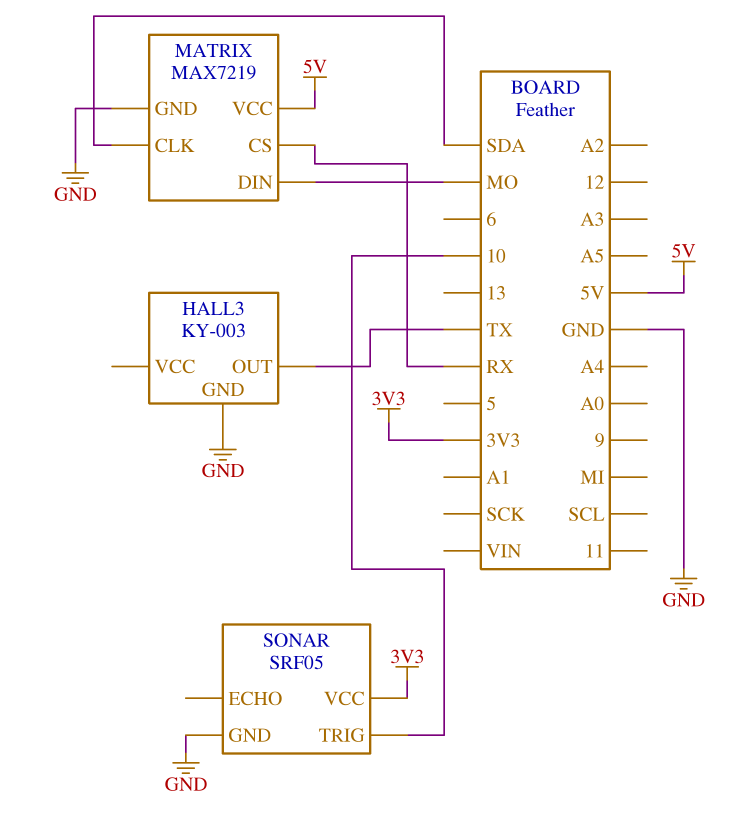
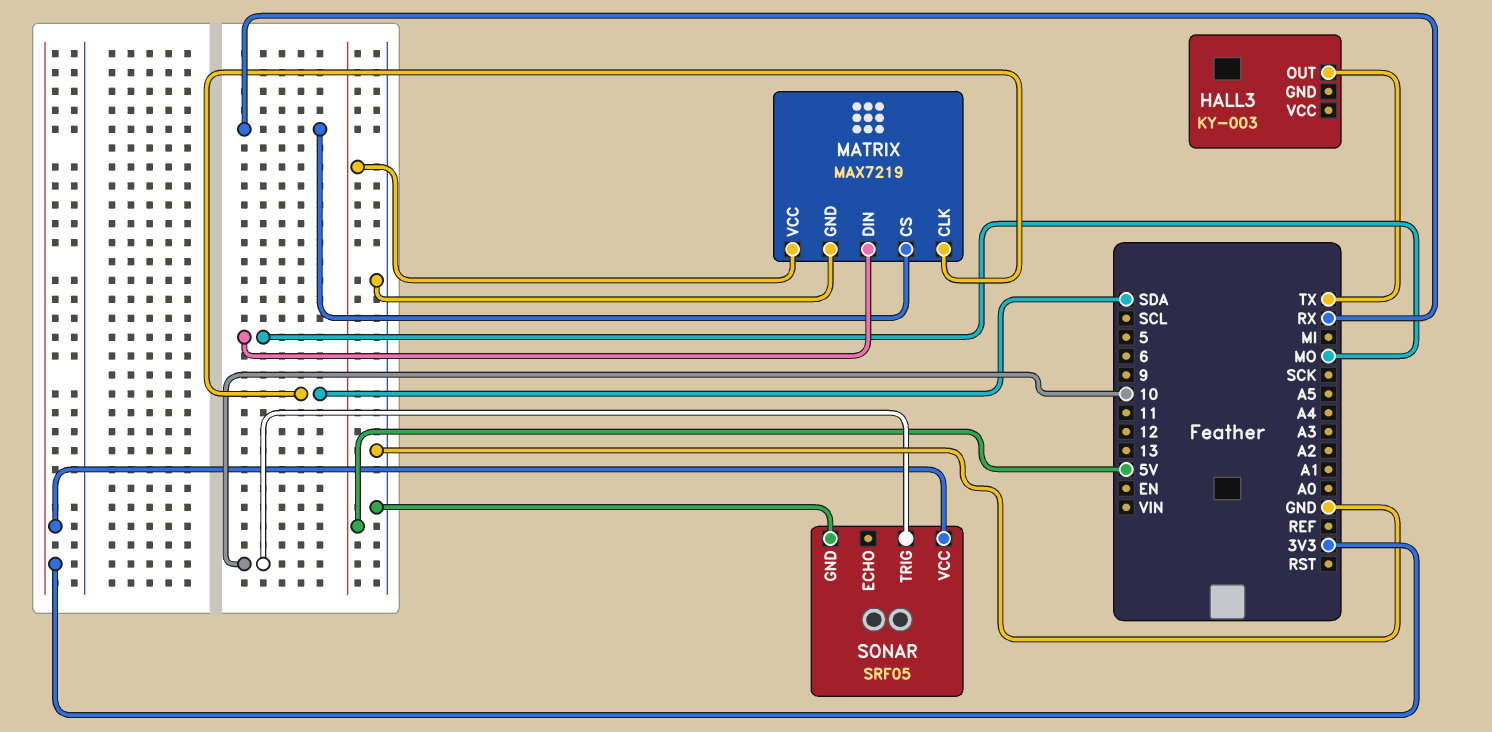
HALL3 pin GND: GND -> none

